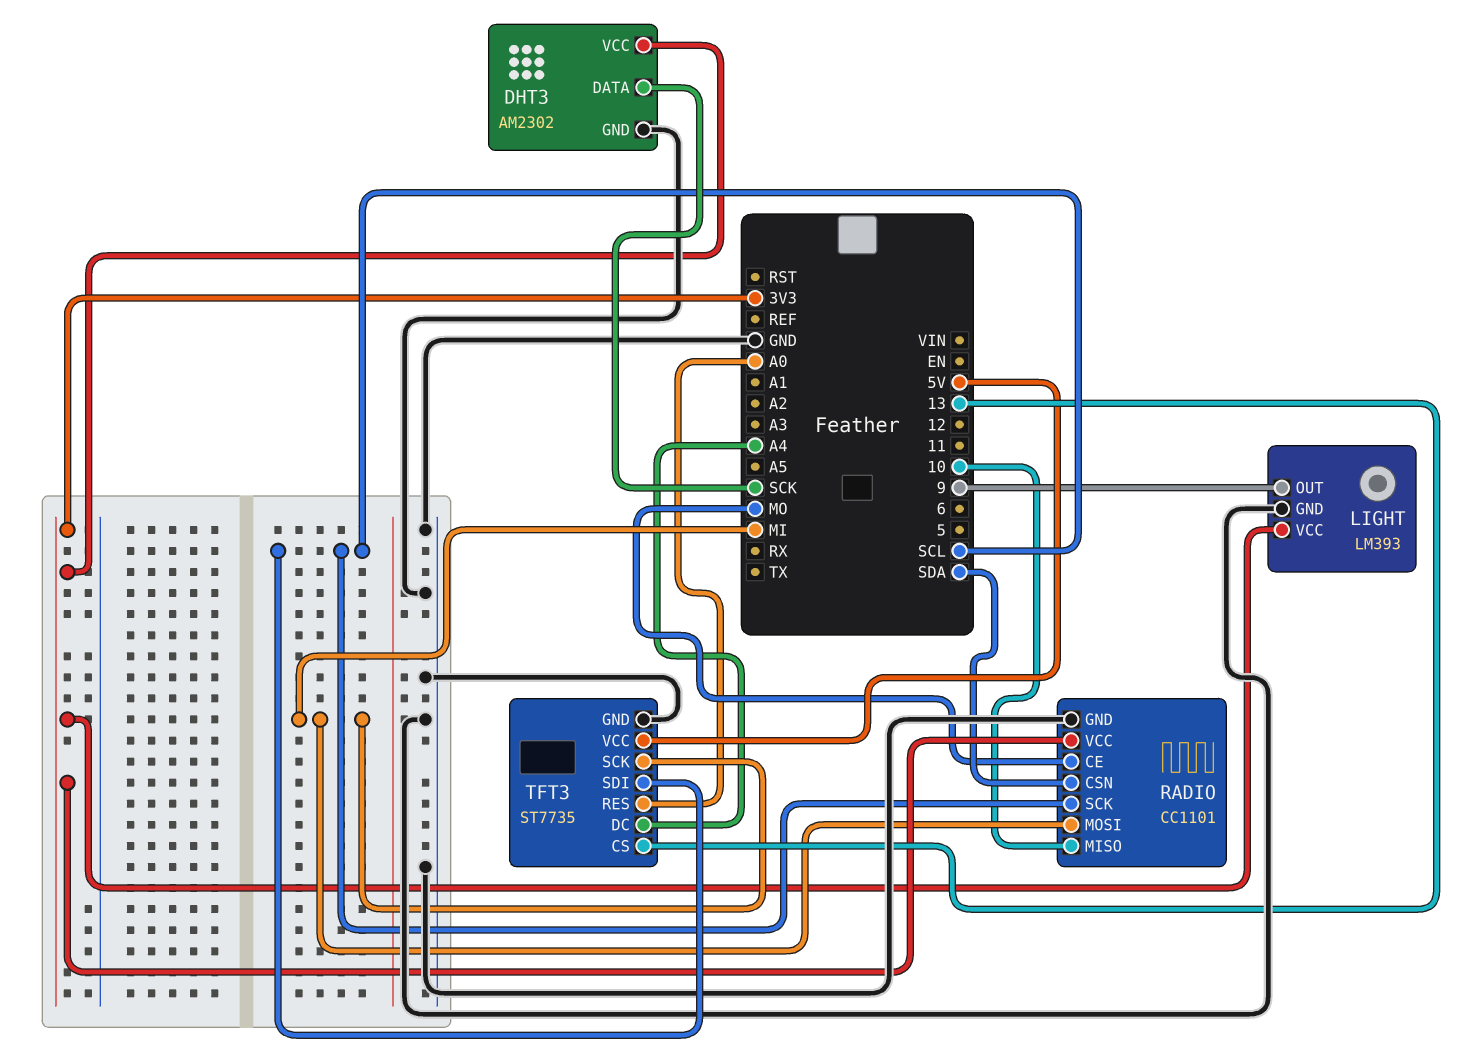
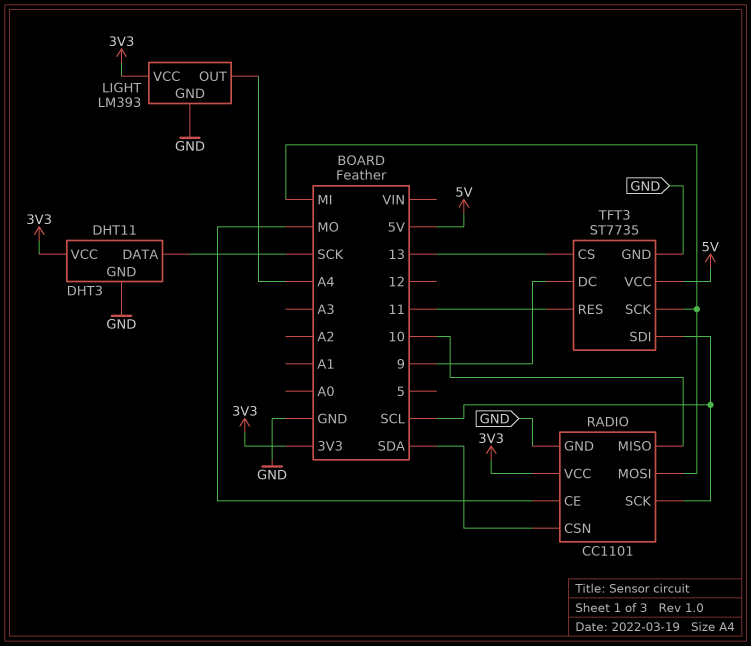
DHT3: AM2302 -> DHT11
LIGHT pin OUT: 9 -> A4
TFT3 pin DC: A4 -> 9
TFT3 pin RES: A0 -> 11

